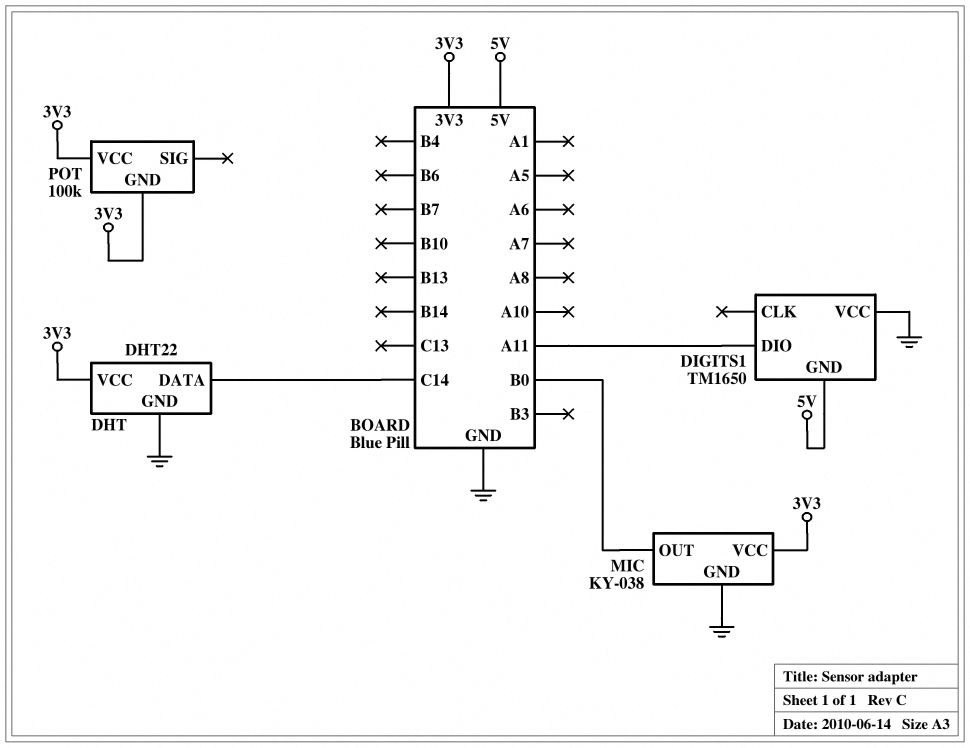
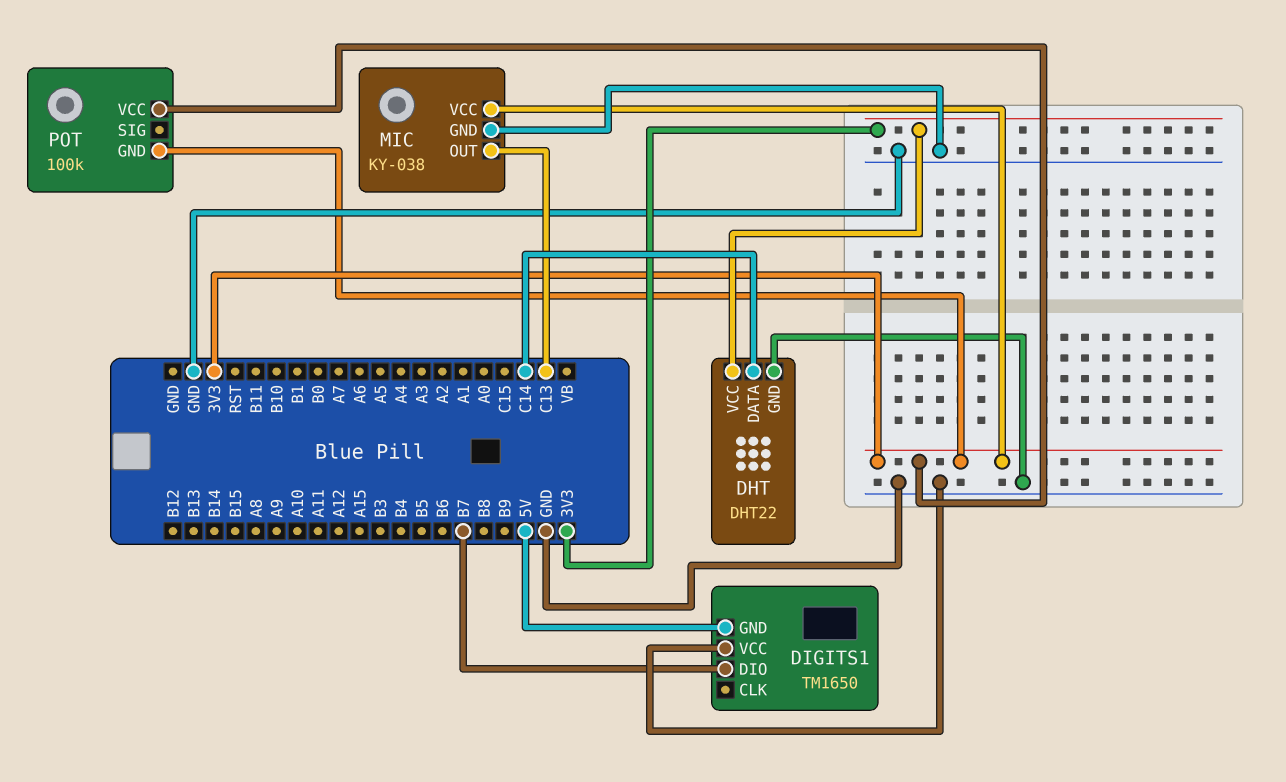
DIGITS1 pin DIO: A11 -> B7
MIC pin OUT: B0 -> C13

